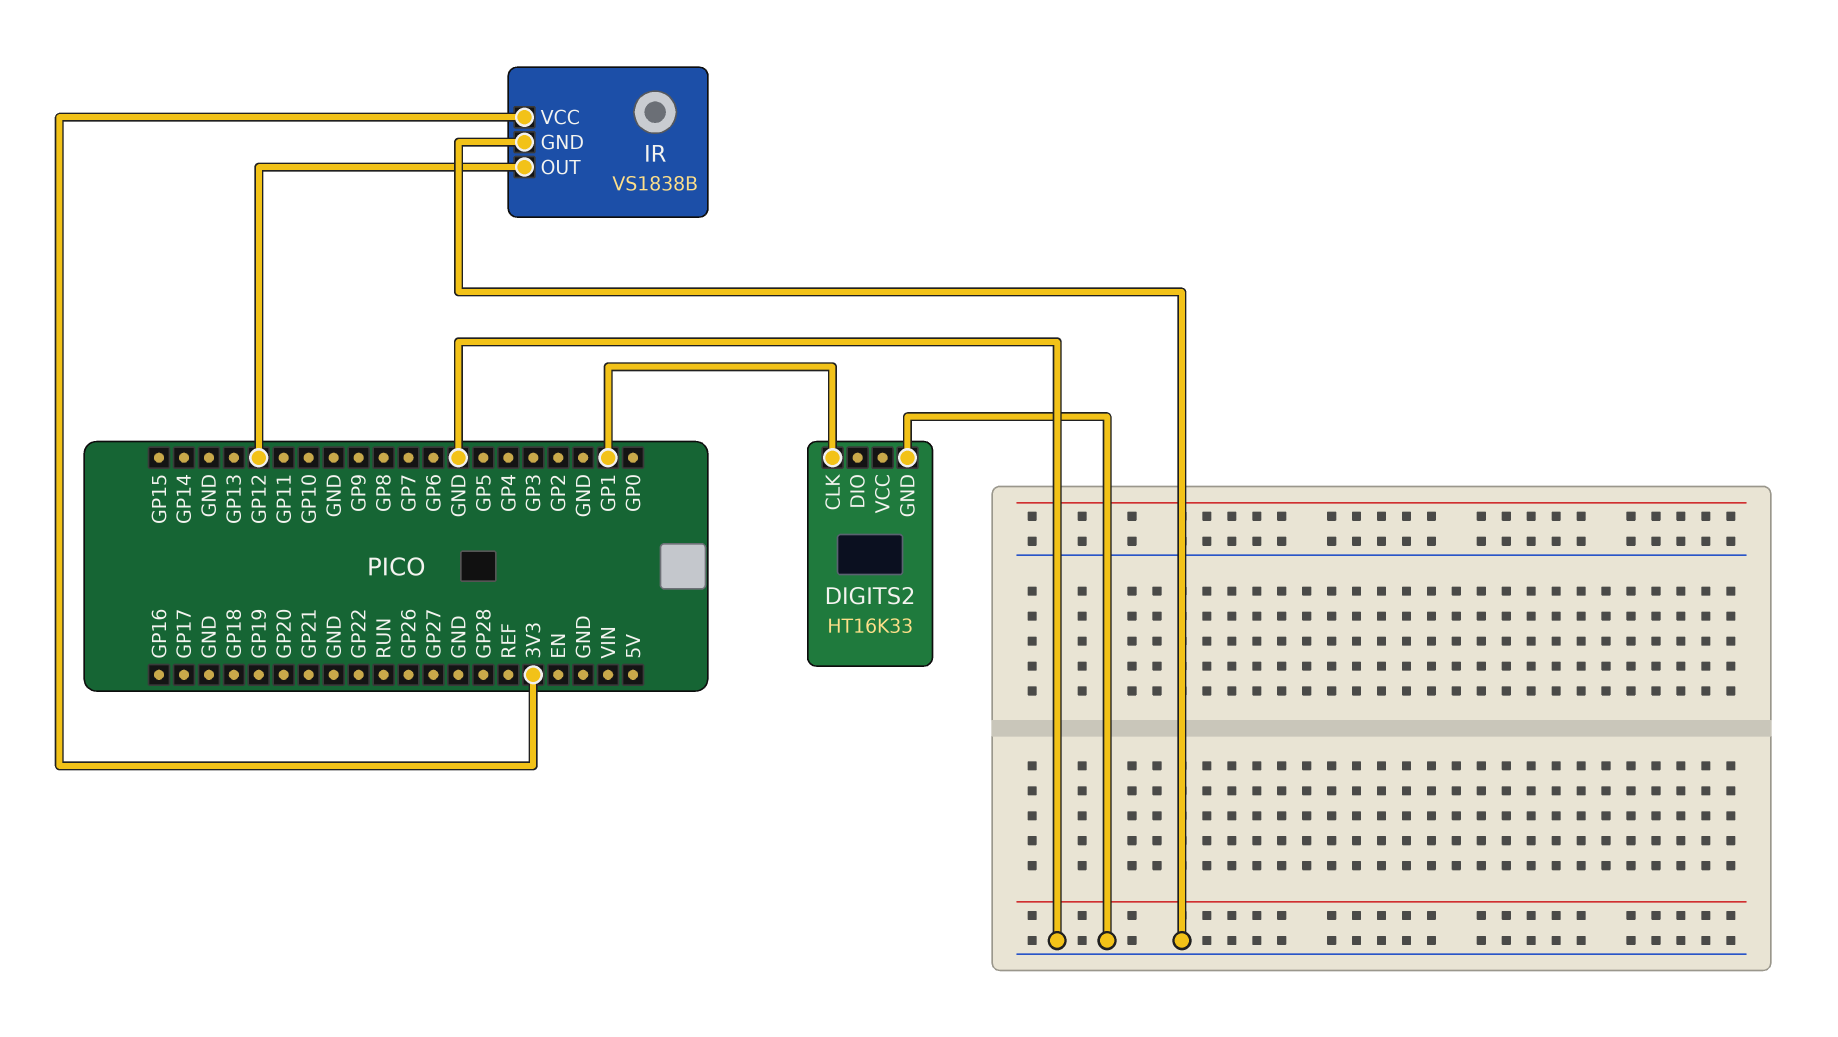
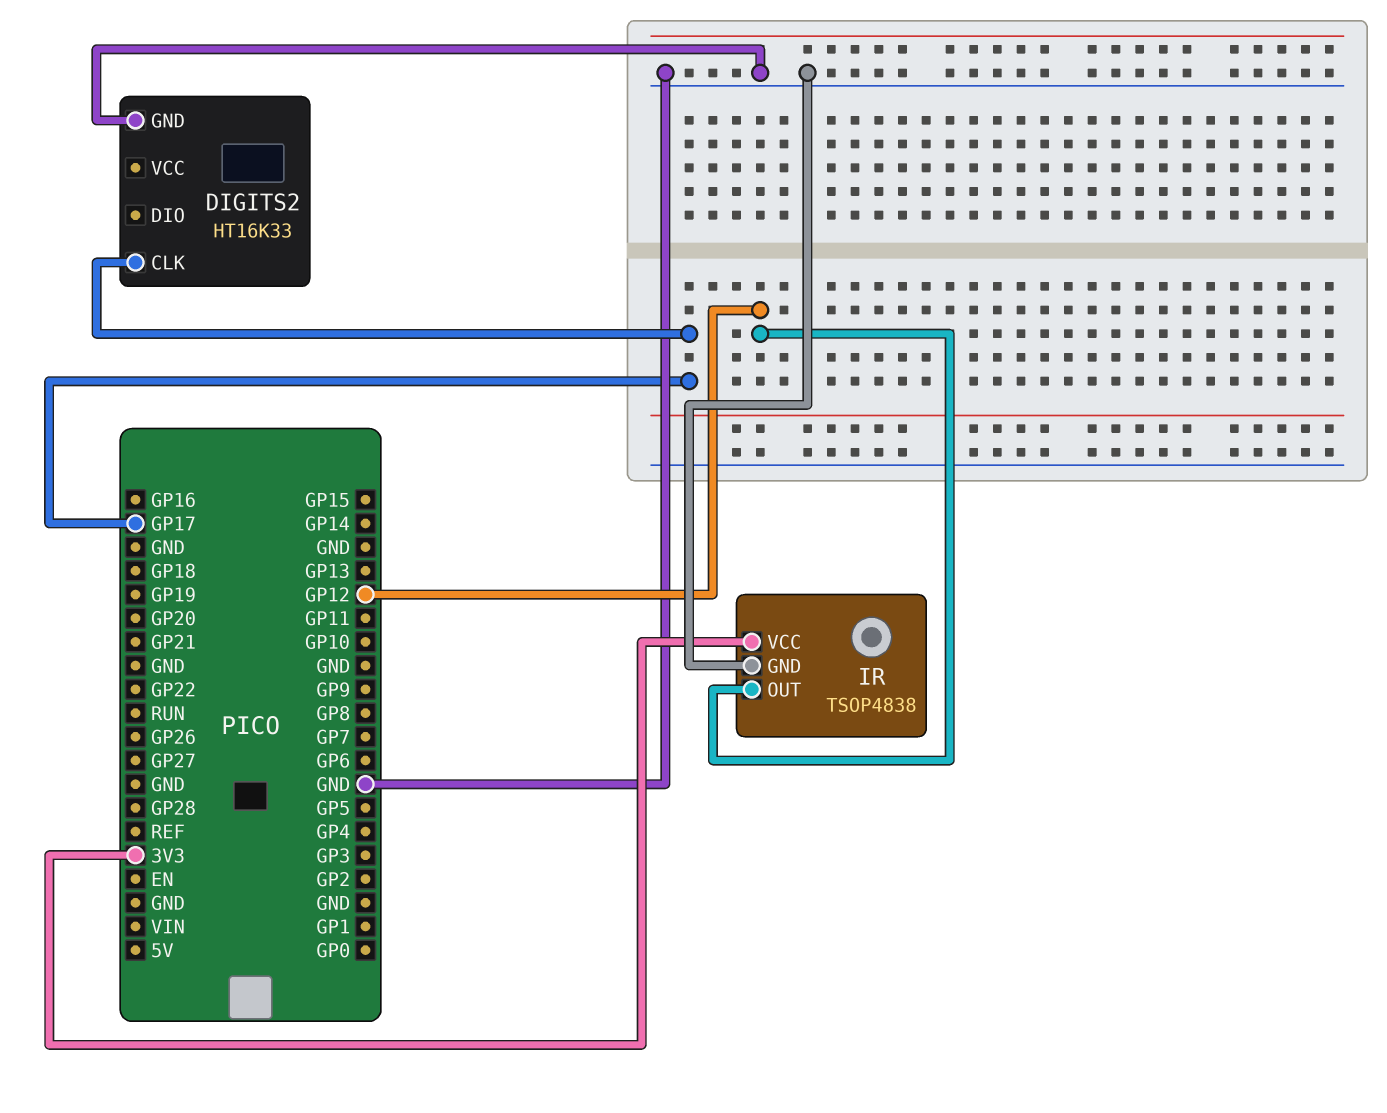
DIGITS2 pin CLK: GP1 -> GP17
IR: VS1838B -> TSOP4838

